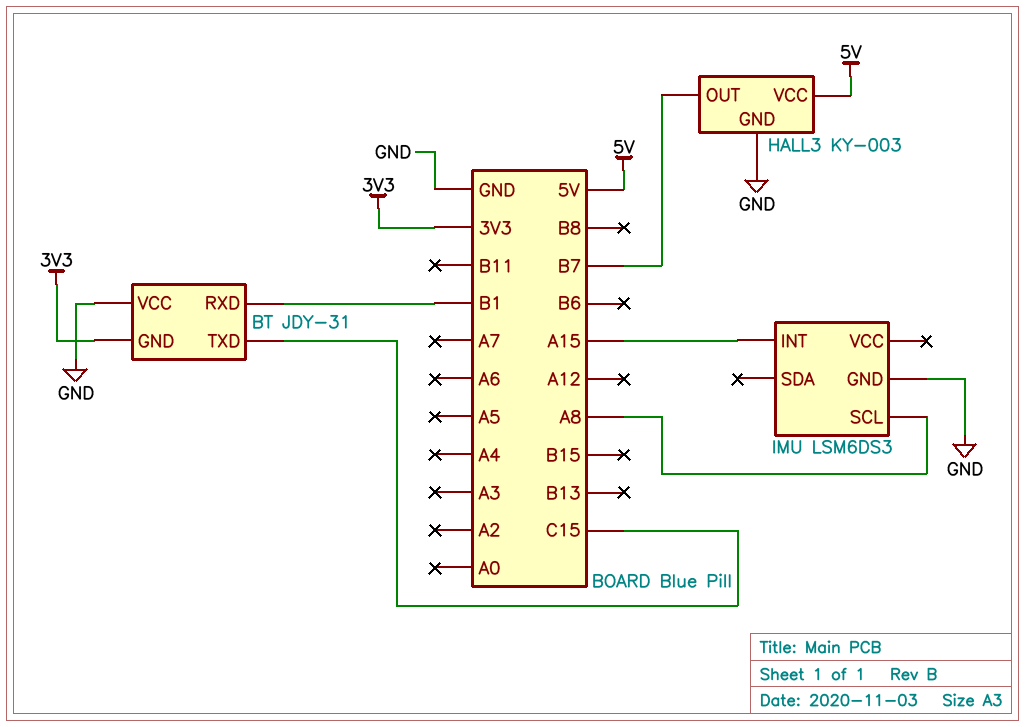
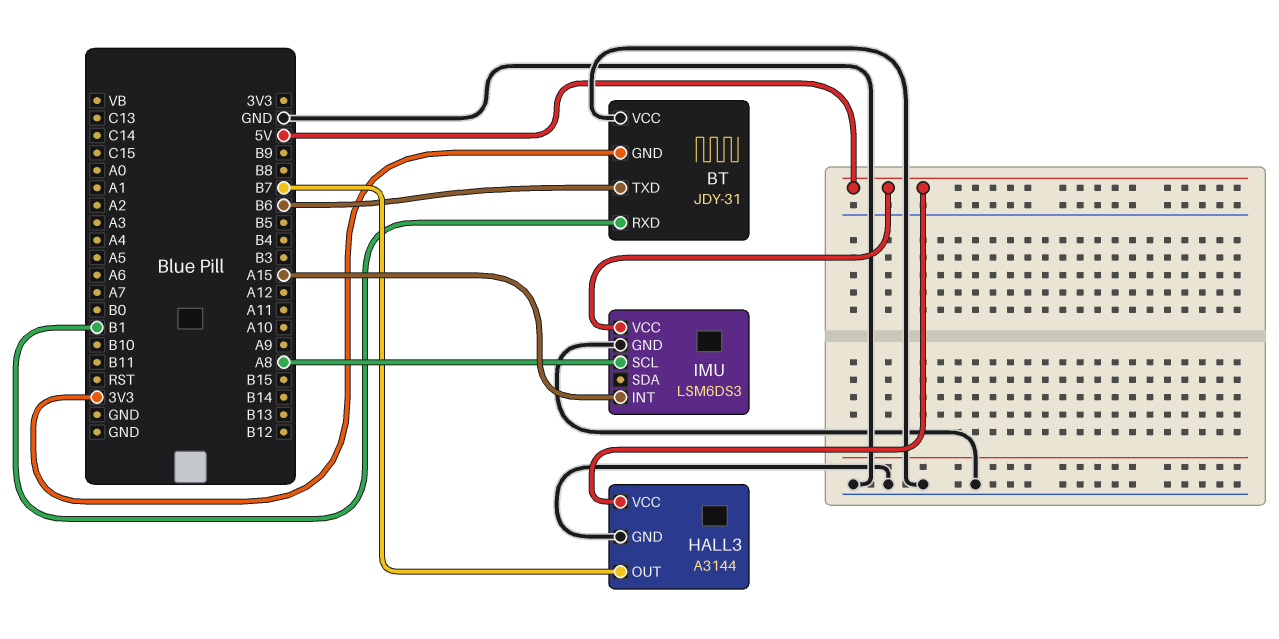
BT pin TXD: C15 -> B6
HALL3: KY-003 -> A3144
IMU pin VCC: none -> 5V

